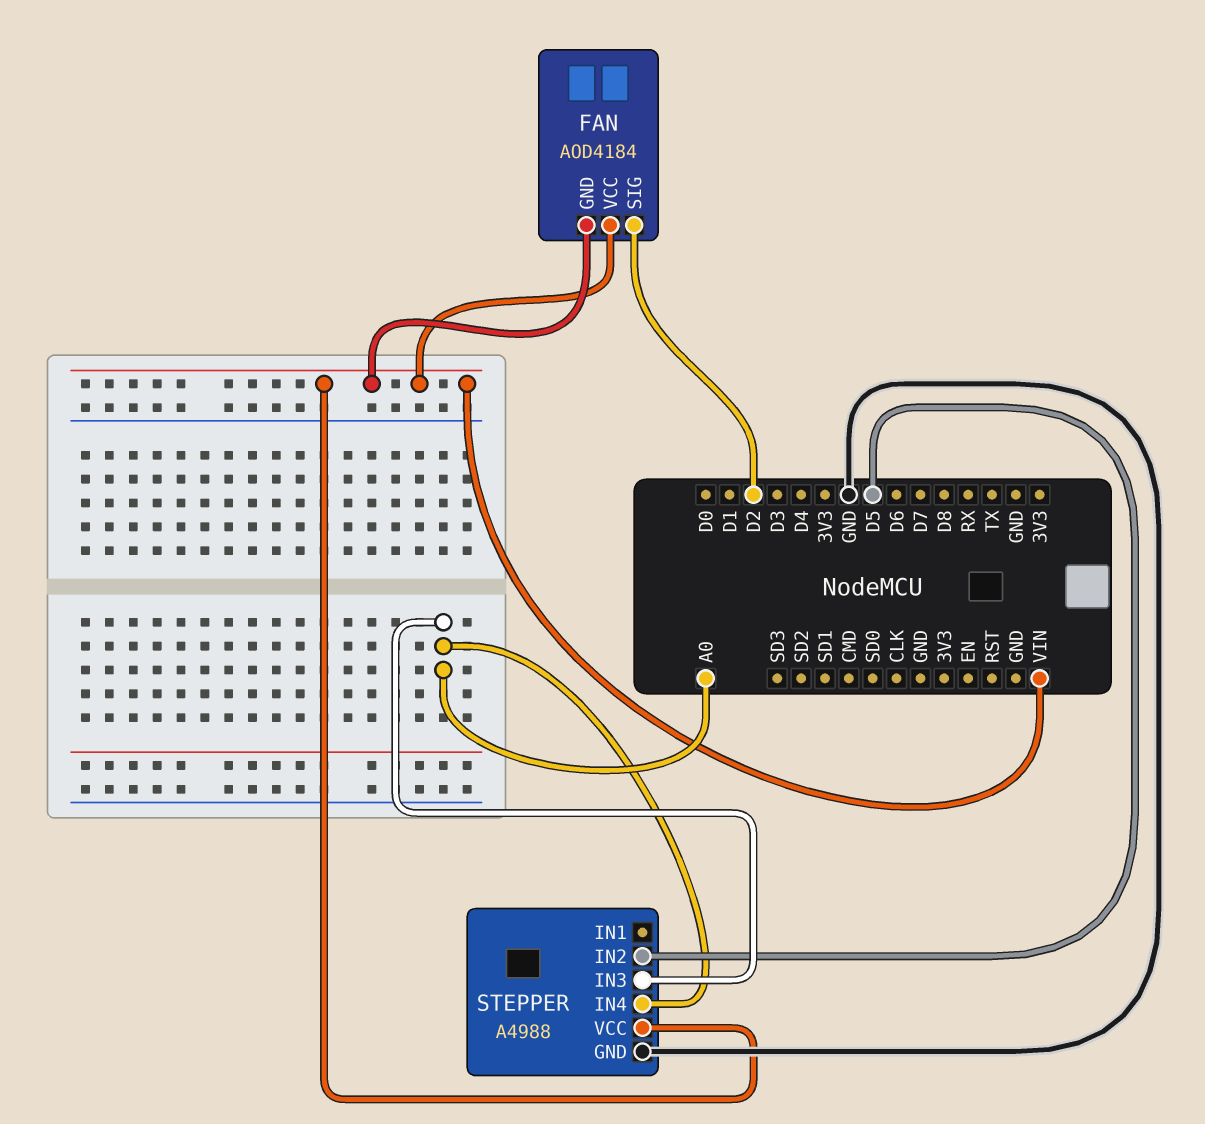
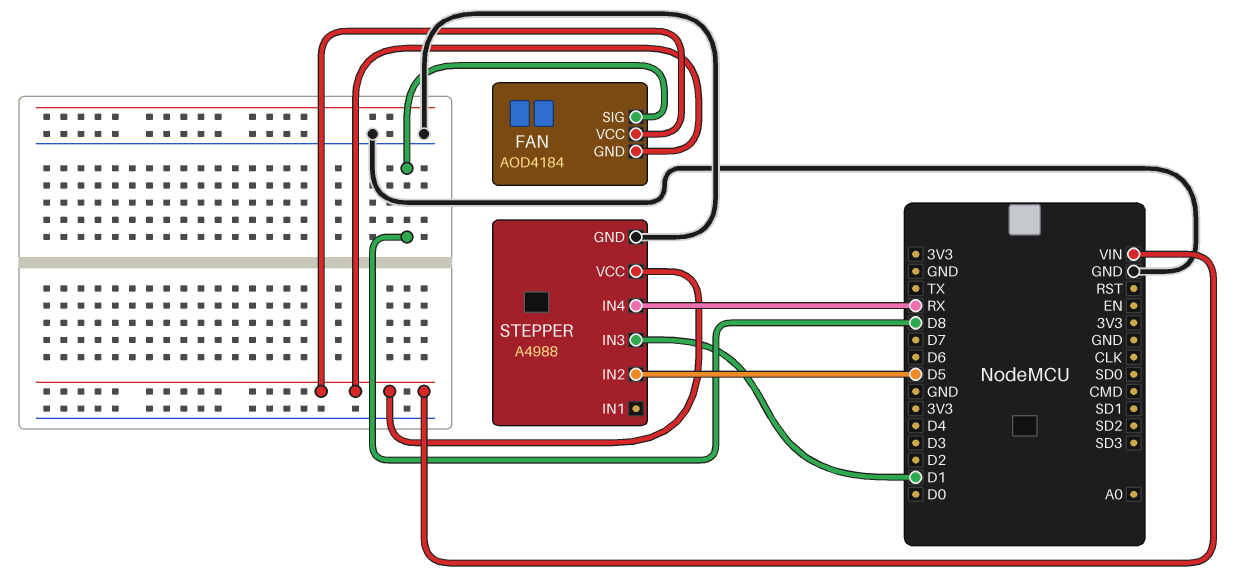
FAN pin SIG: D2 -> D8
STEPPER pin IN3: A0 -> D1
STEPPER pin IN4: A0 -> RX

